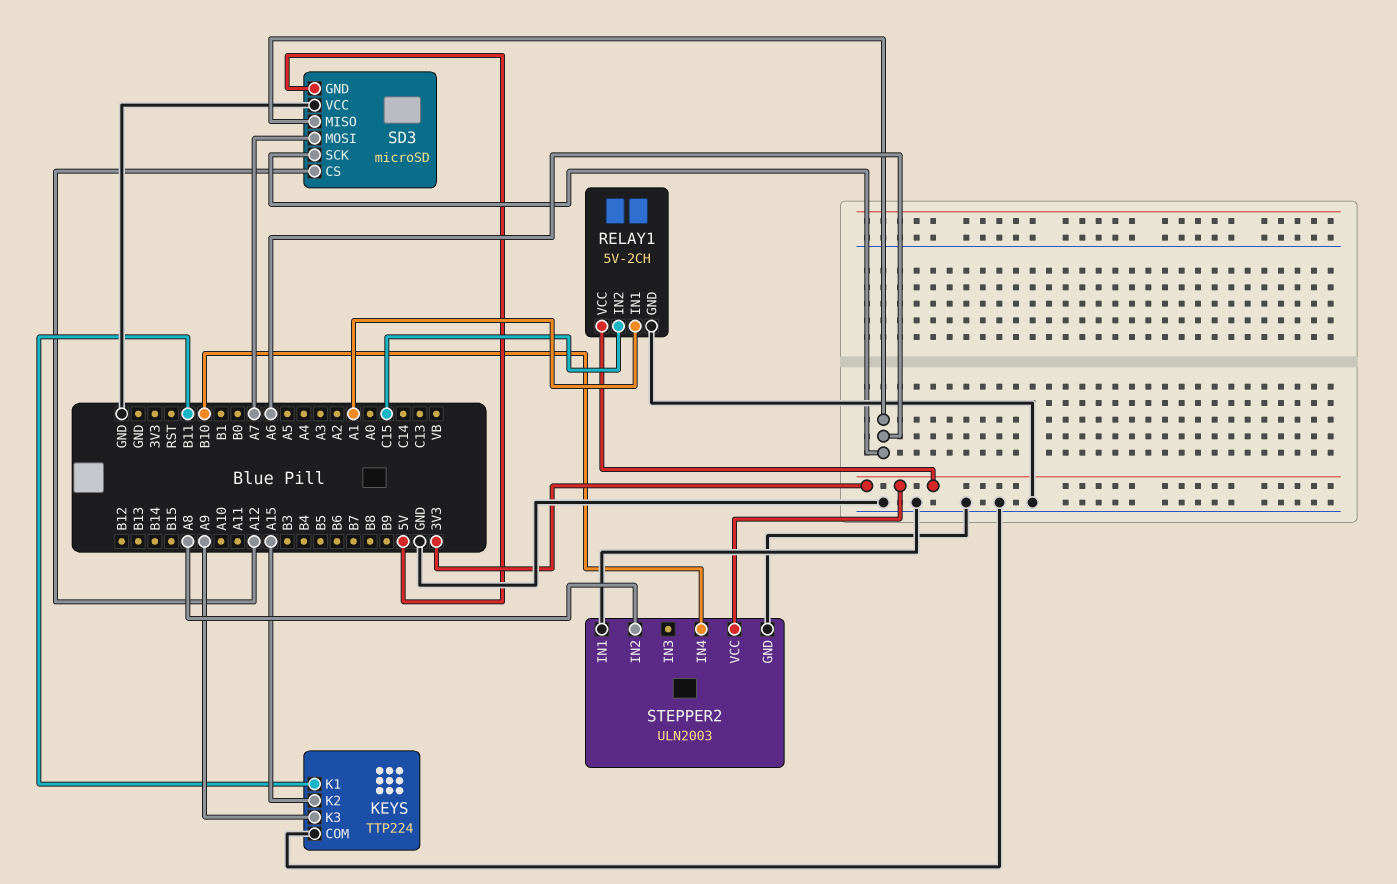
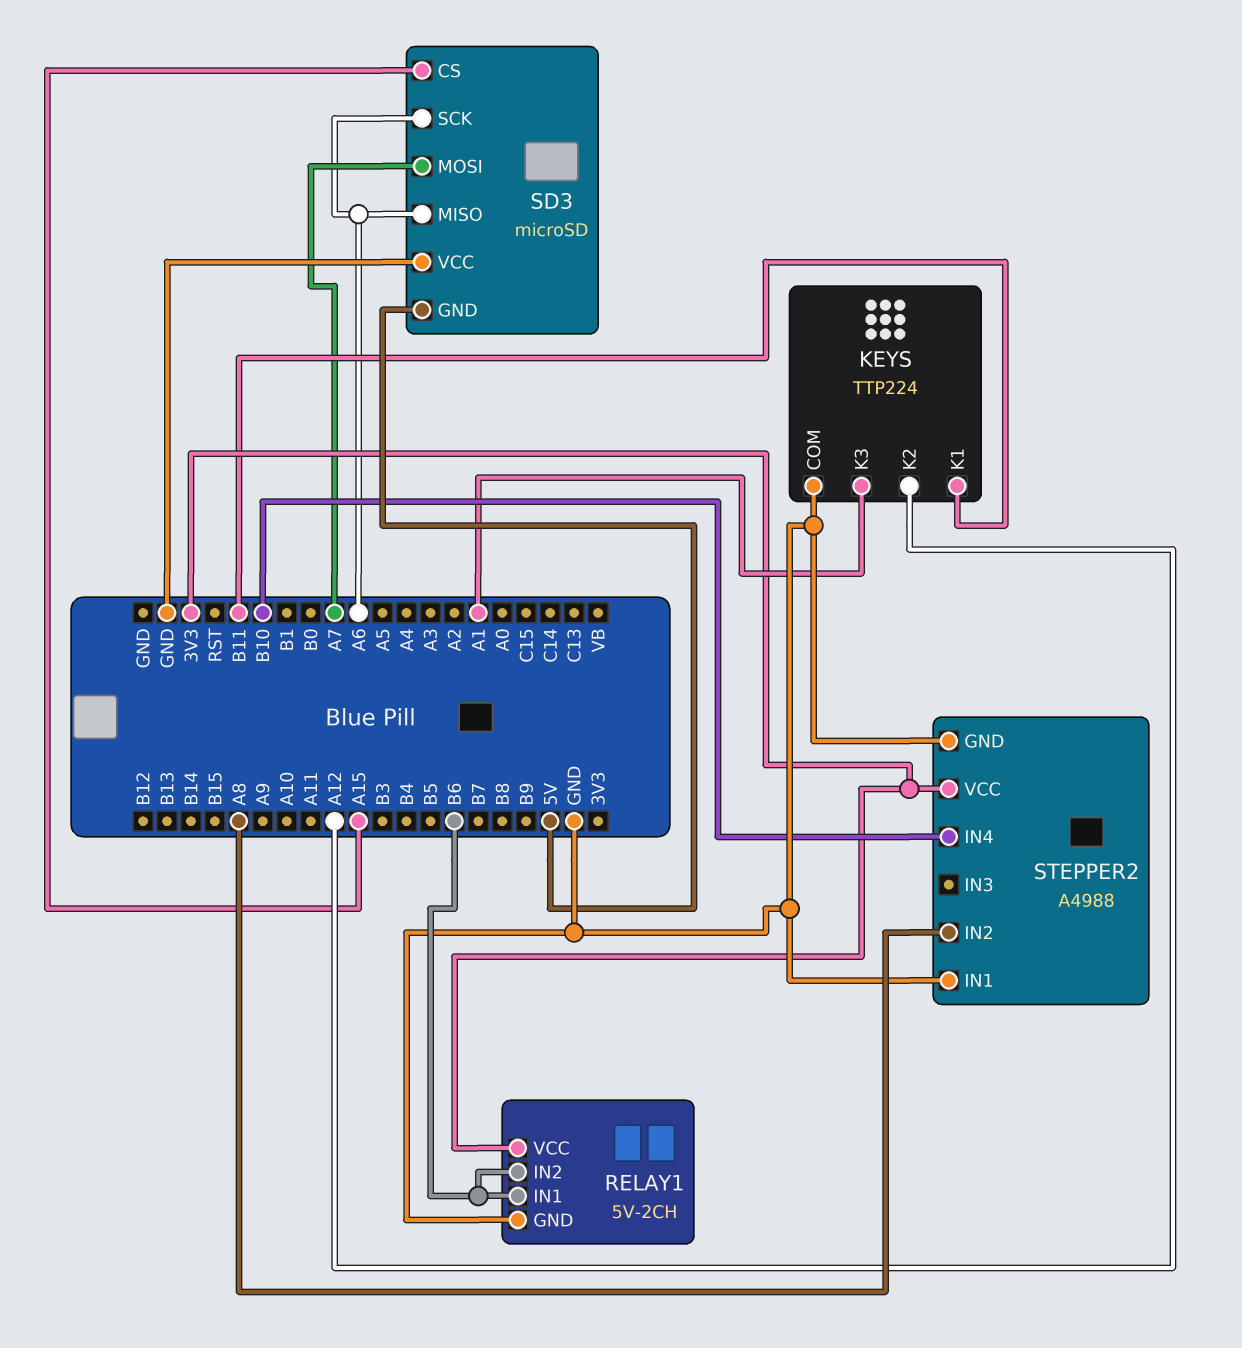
KEYS pin K2: A15 -> A12
KEYS pin K3: A9 -> A1
RELAY1 pin IN1: A1 -> B6
RELAY1 pin IN2: C15 -> B6
SD3 pin CS: A12 -> A15
STEPPER2: ULN2003 -> A4988

